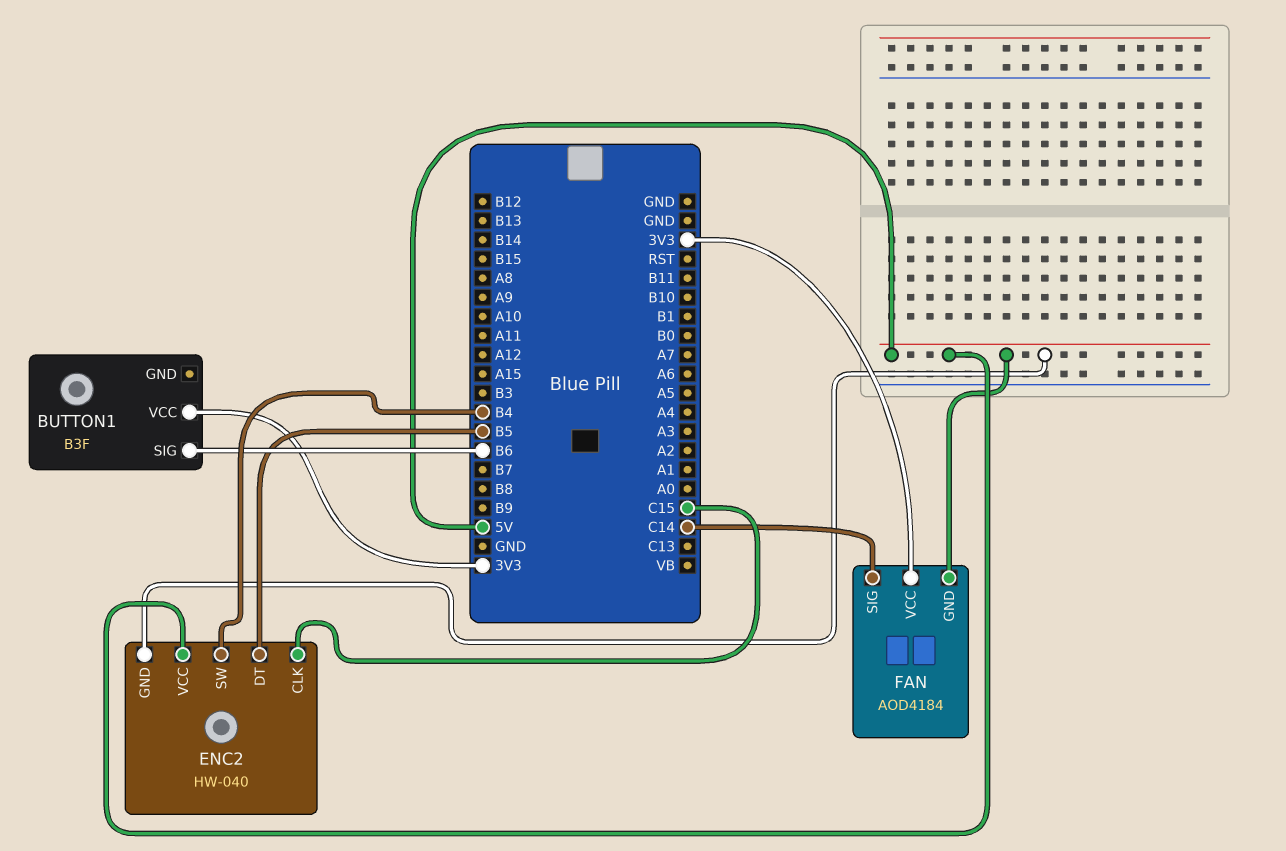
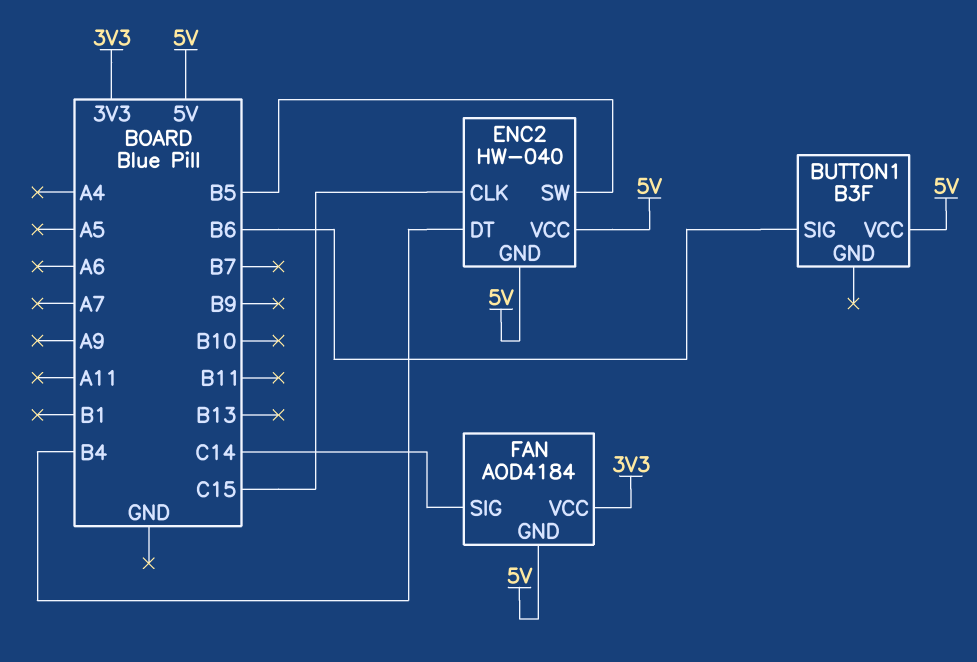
BUTTON1 pin VCC: 3V3 -> 5V
ENC2 pin DT: B5 -> B4
ENC2 pin SW: B4 -> B5

